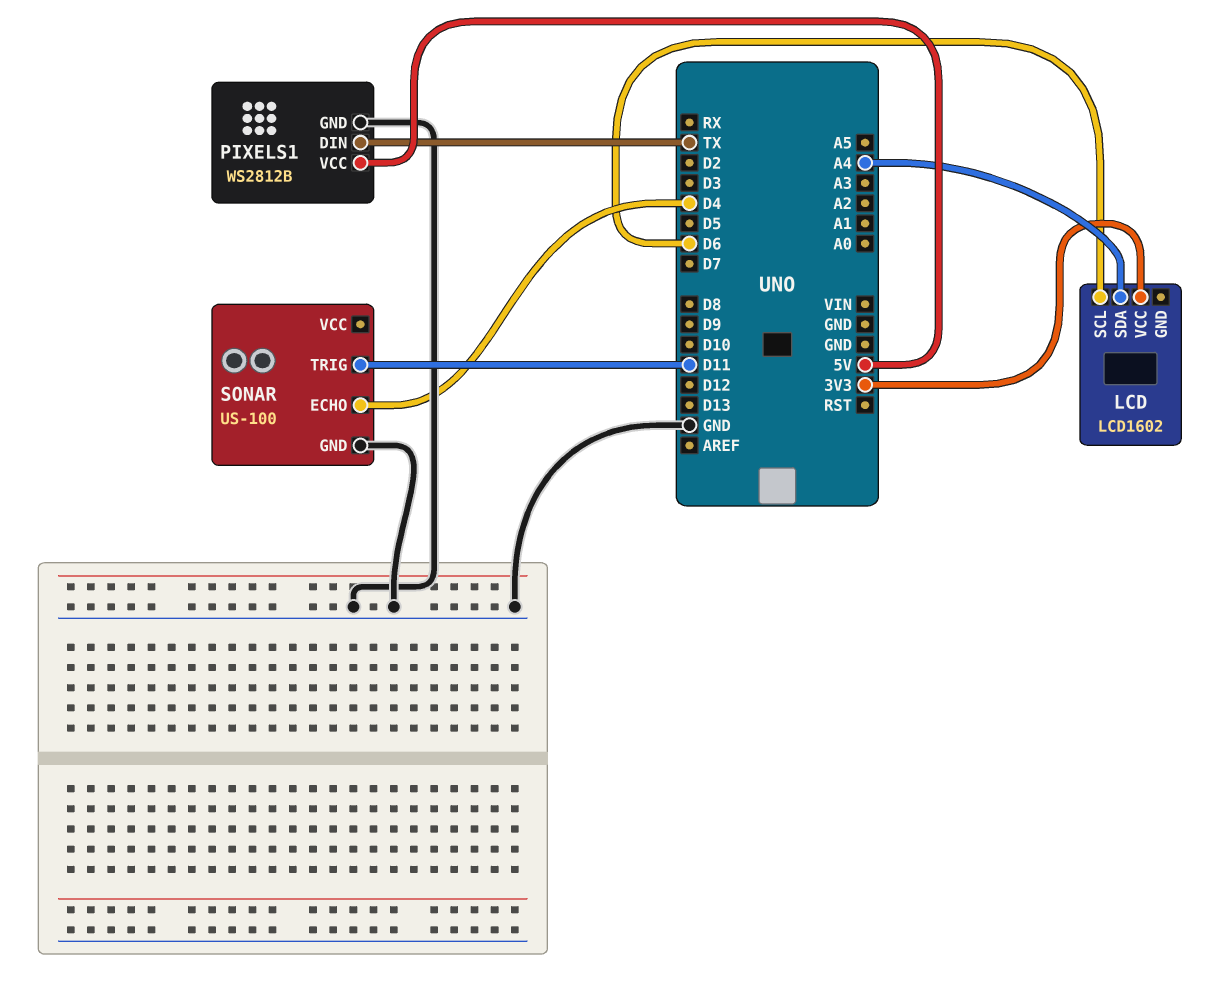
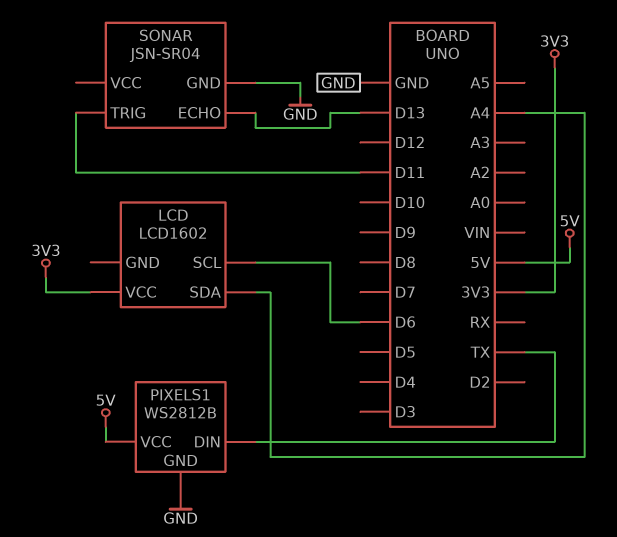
SONAR: US-100 -> JSN-SR04
SONAR pin ECHO: D4 -> D13

